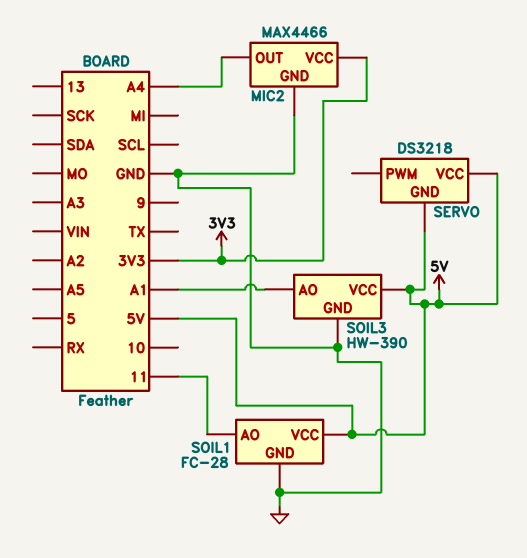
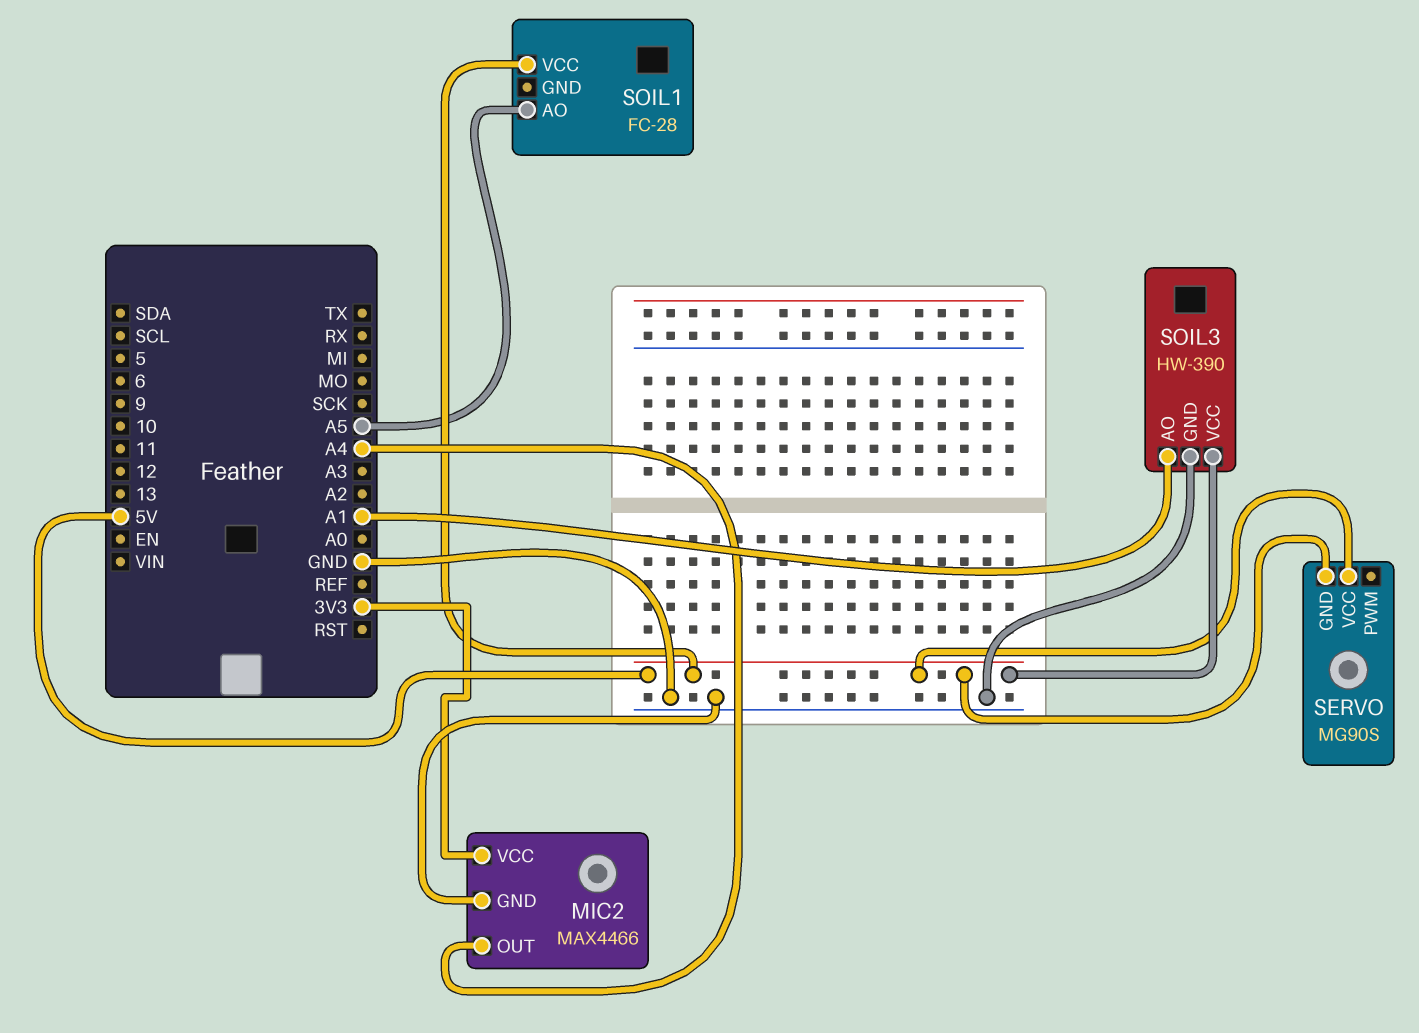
SERVO: DS3218 -> MG90S
SOIL1 pin AO: 11 -> A5
SOIL1 pin GND: GND -> none

